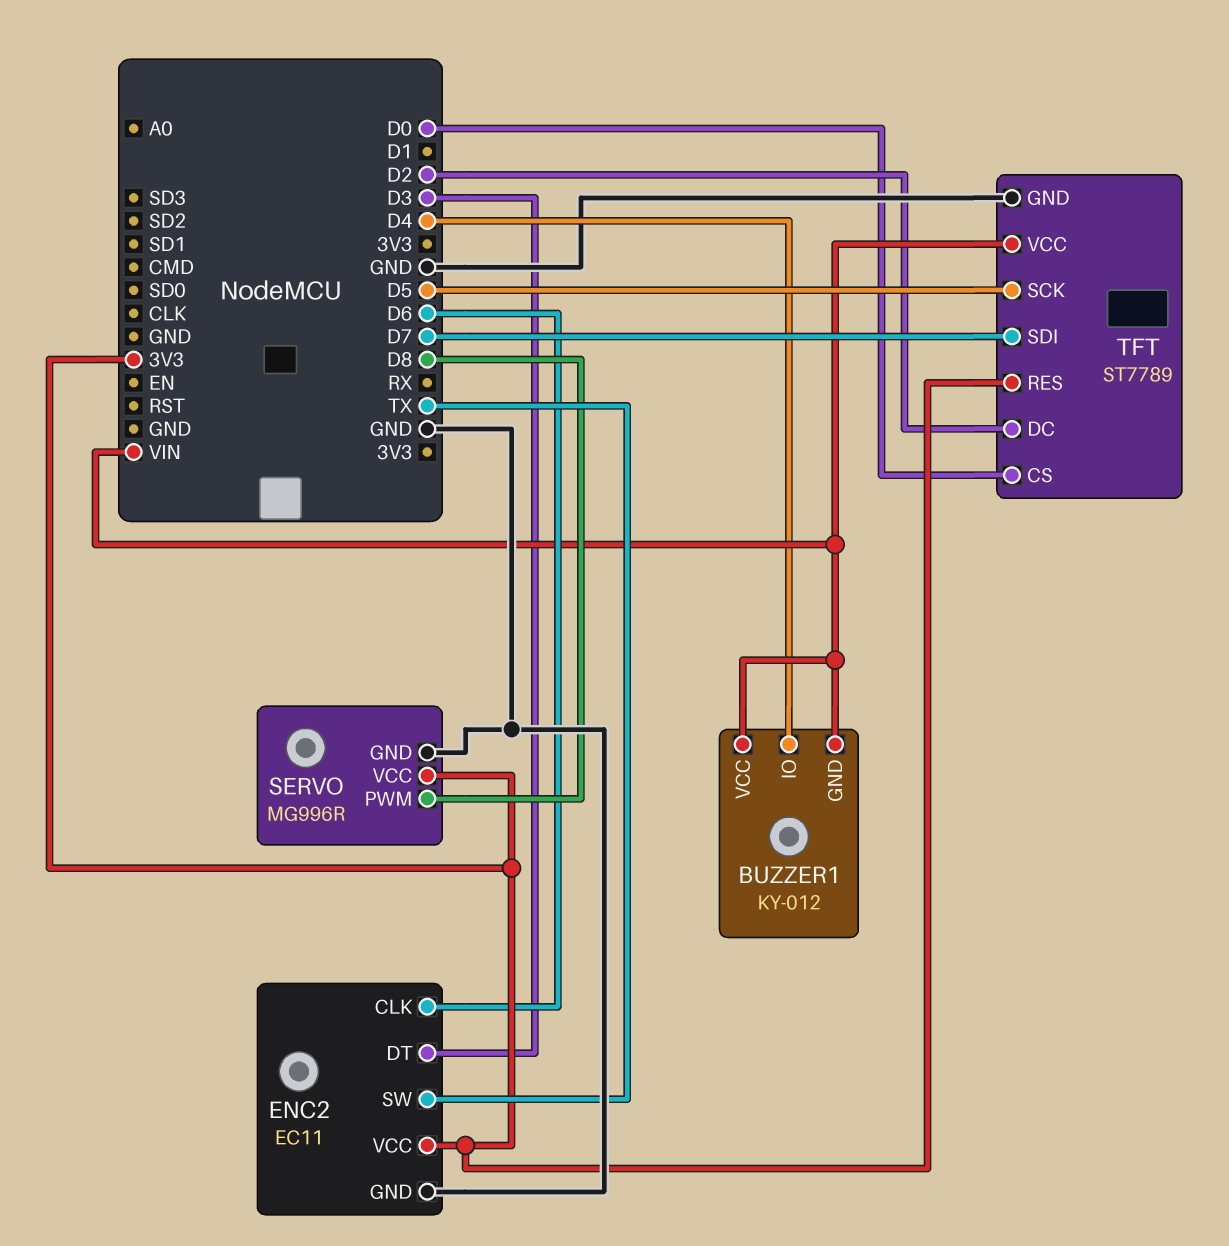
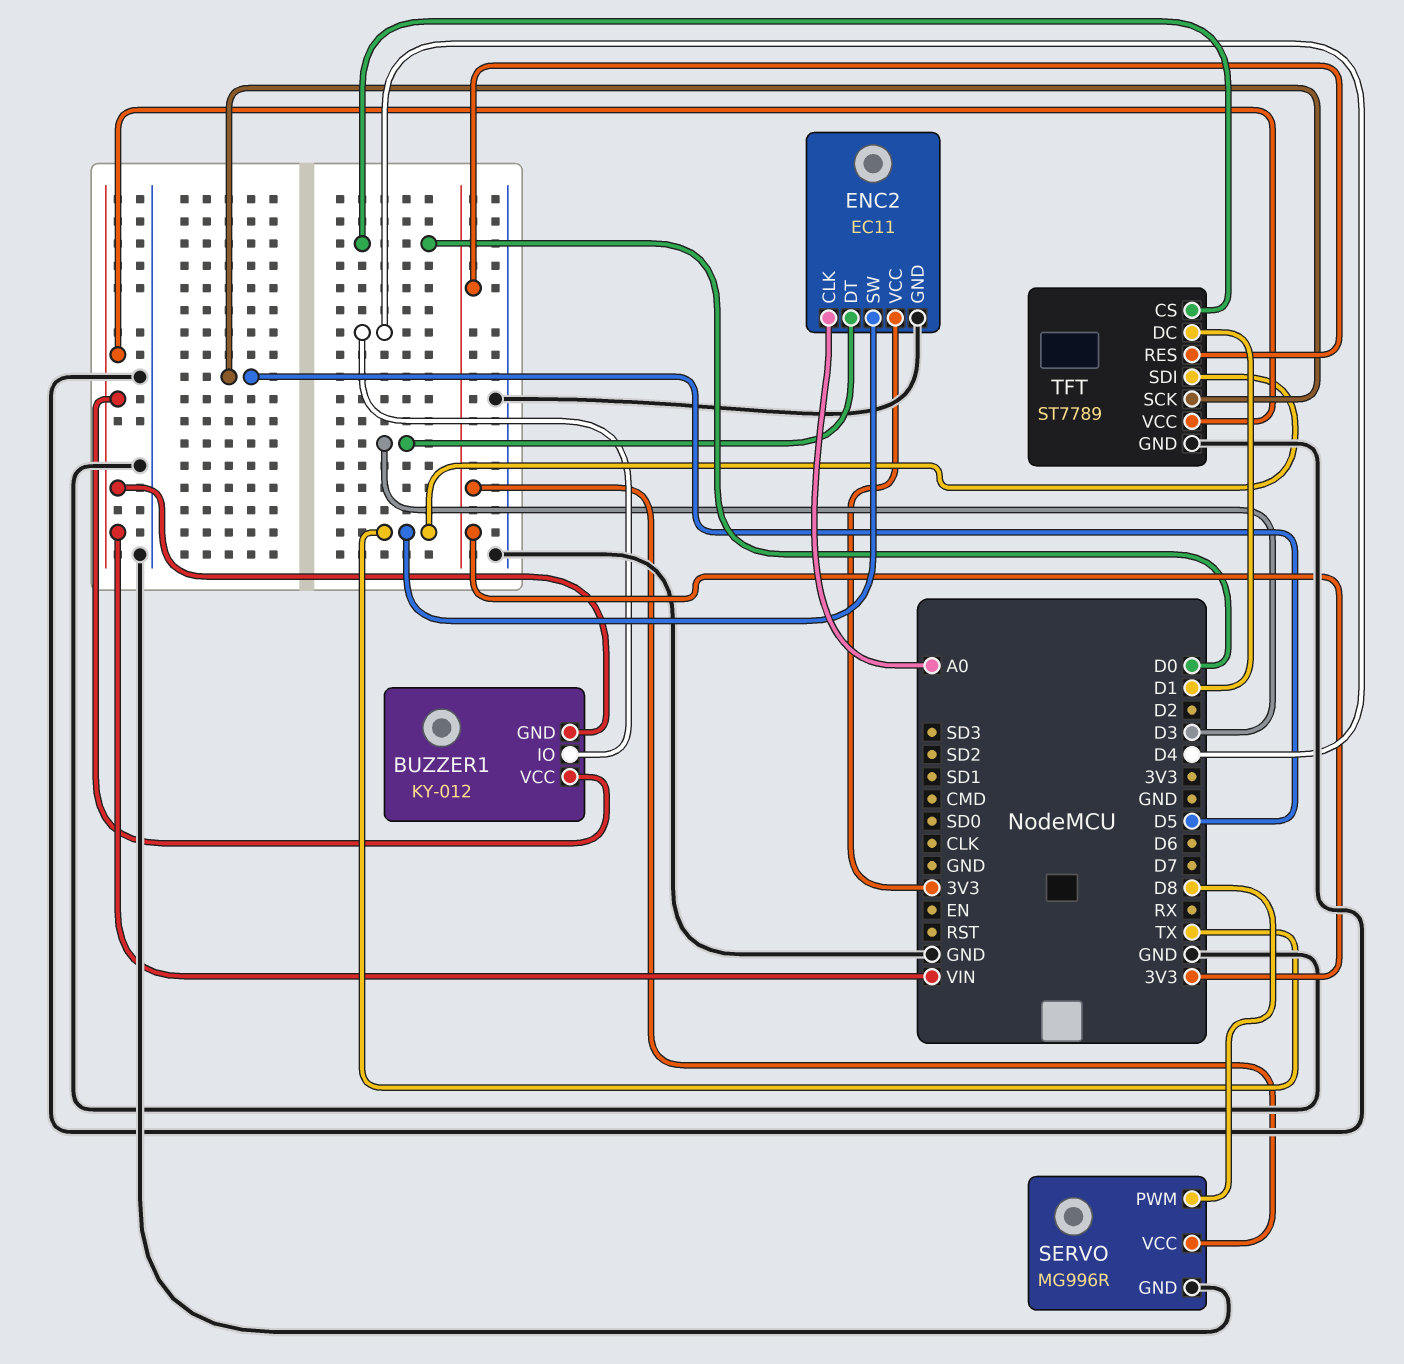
ENC2 pin CLK: D6 -> A0
TFT pin DC: D2 -> D1
TFT pin SDI: D7 -> TX

